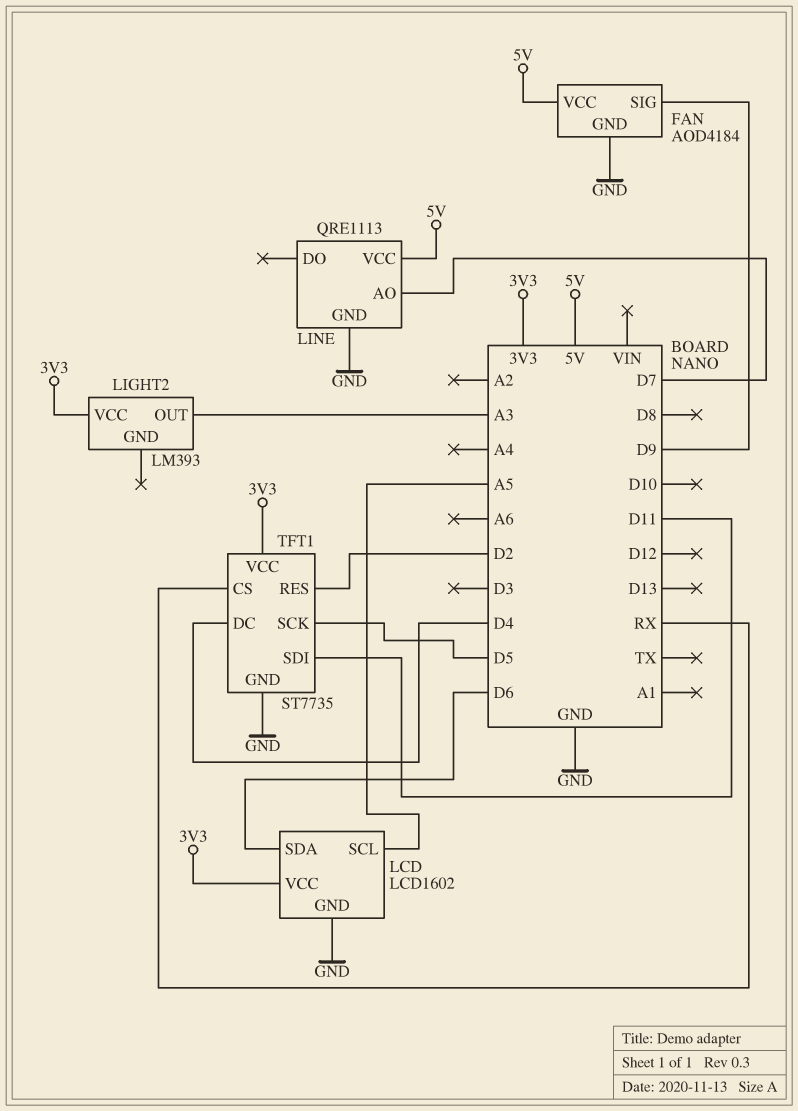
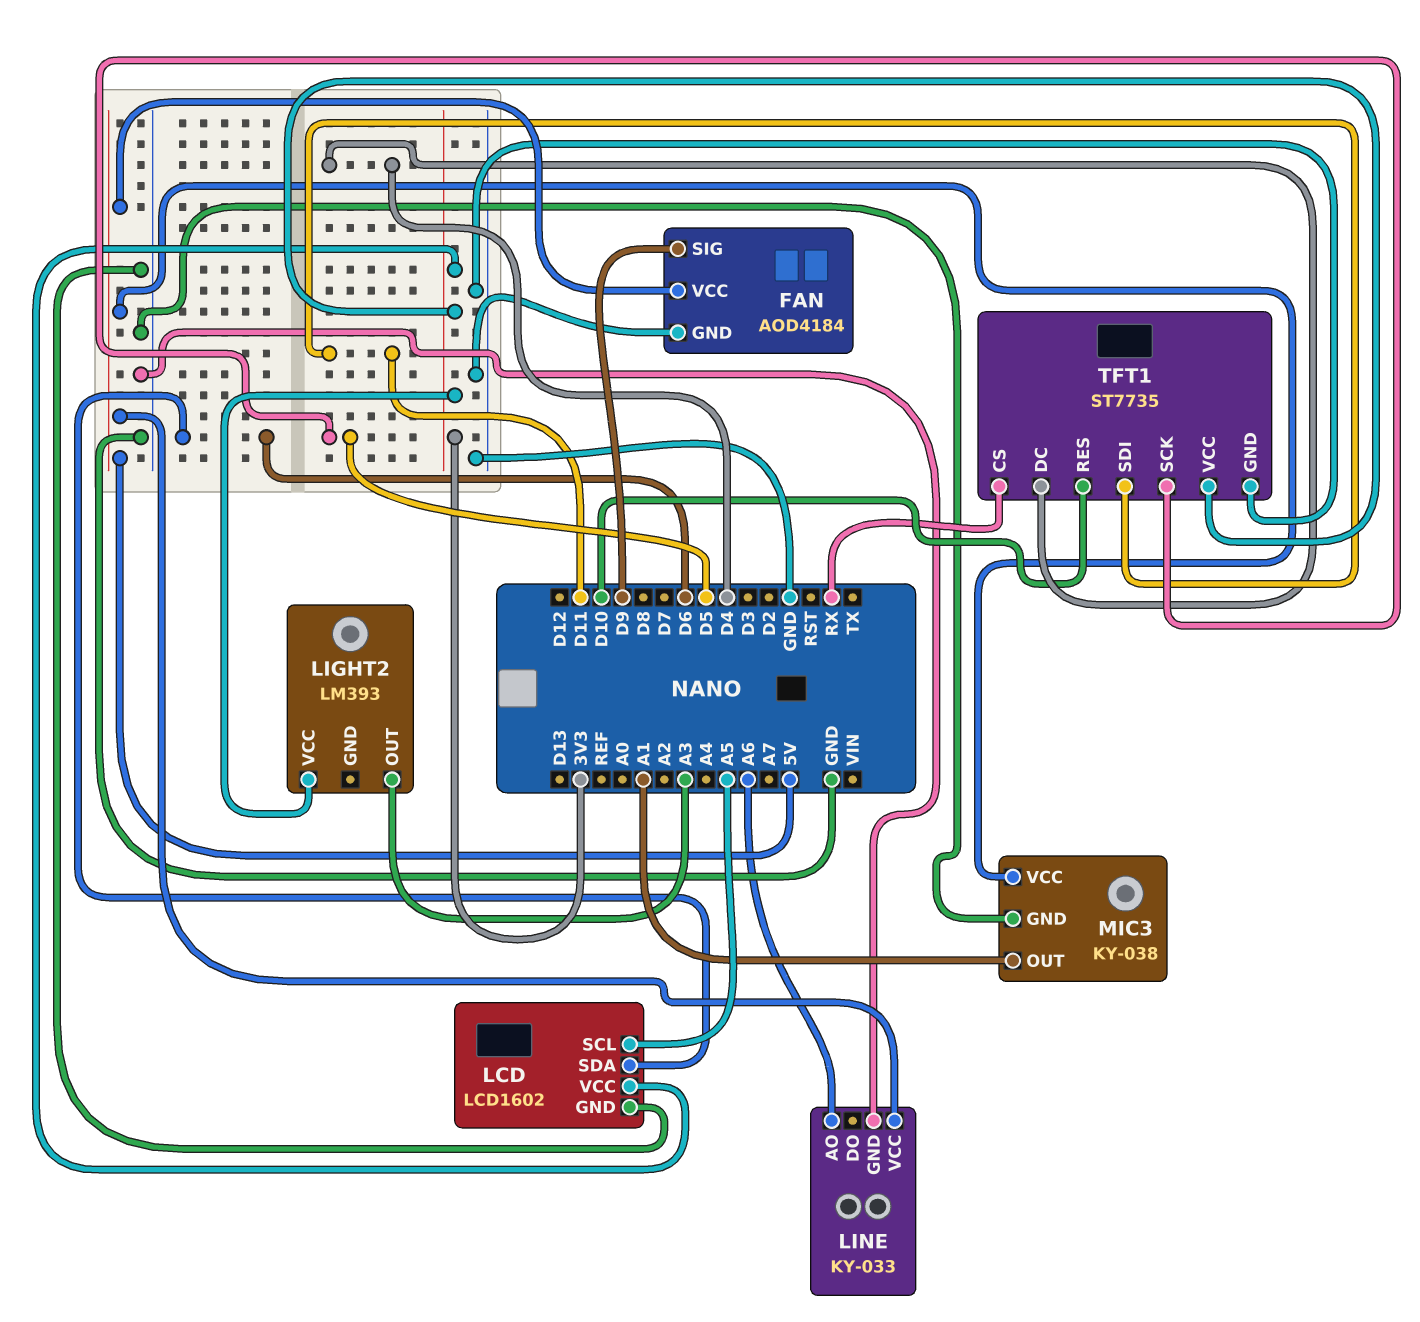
LINE: QRE1113 -> KY-033
LINE pin AO: D7 -> A6
MIC3: none -> KY-038
MIC3 pin GND: none -> GND
MIC3 pin OUT: none -> A1
MIC3 pin VCC: none -> 5V
TFT1 pin RES: D2 -> D10

